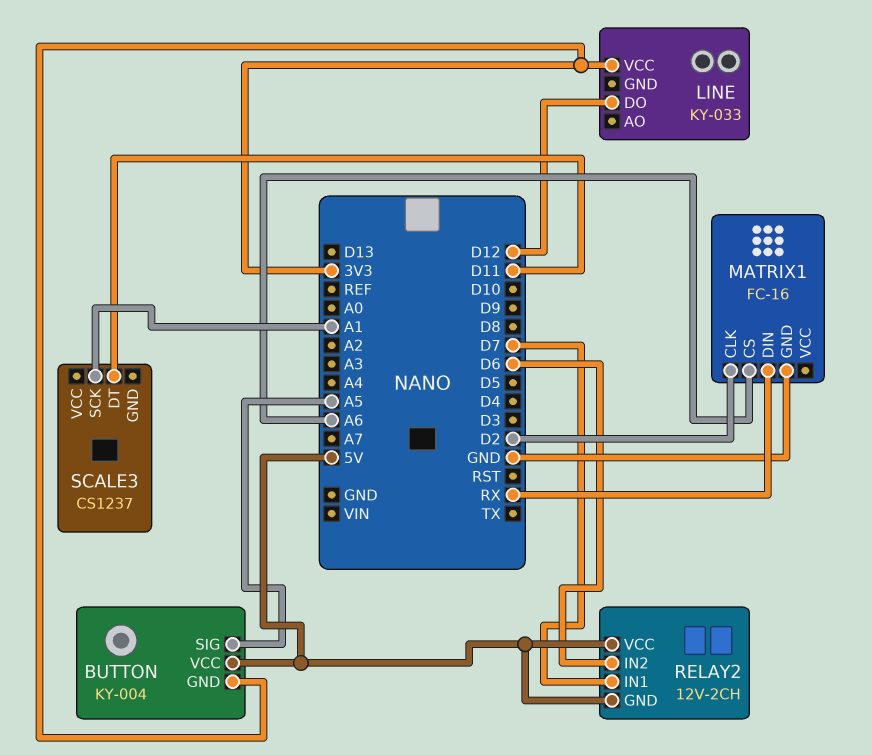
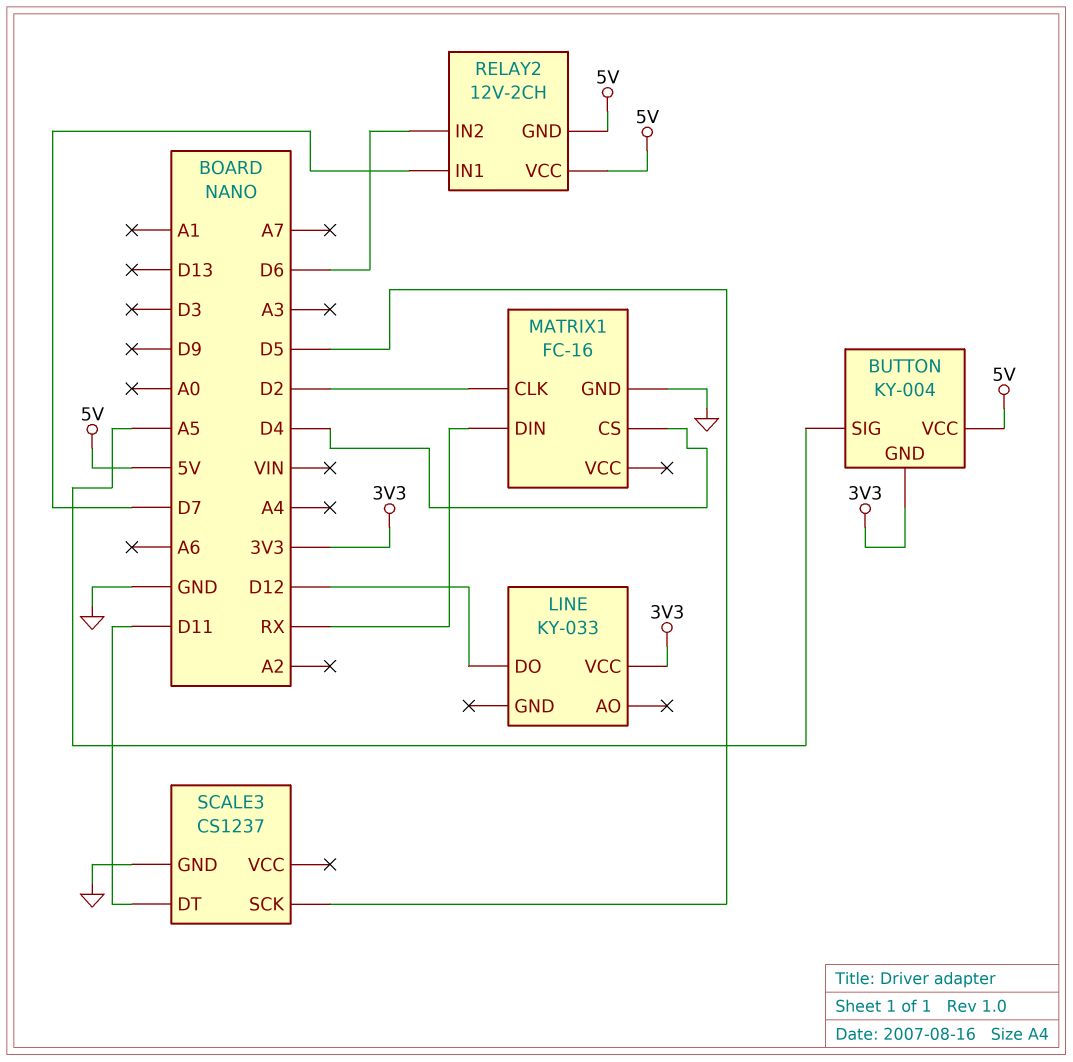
MATRIX1 pin CS: A6 -> D4
SCALE3 pin GND: none -> GND
SCALE3 pin SCK: A1 -> D5

